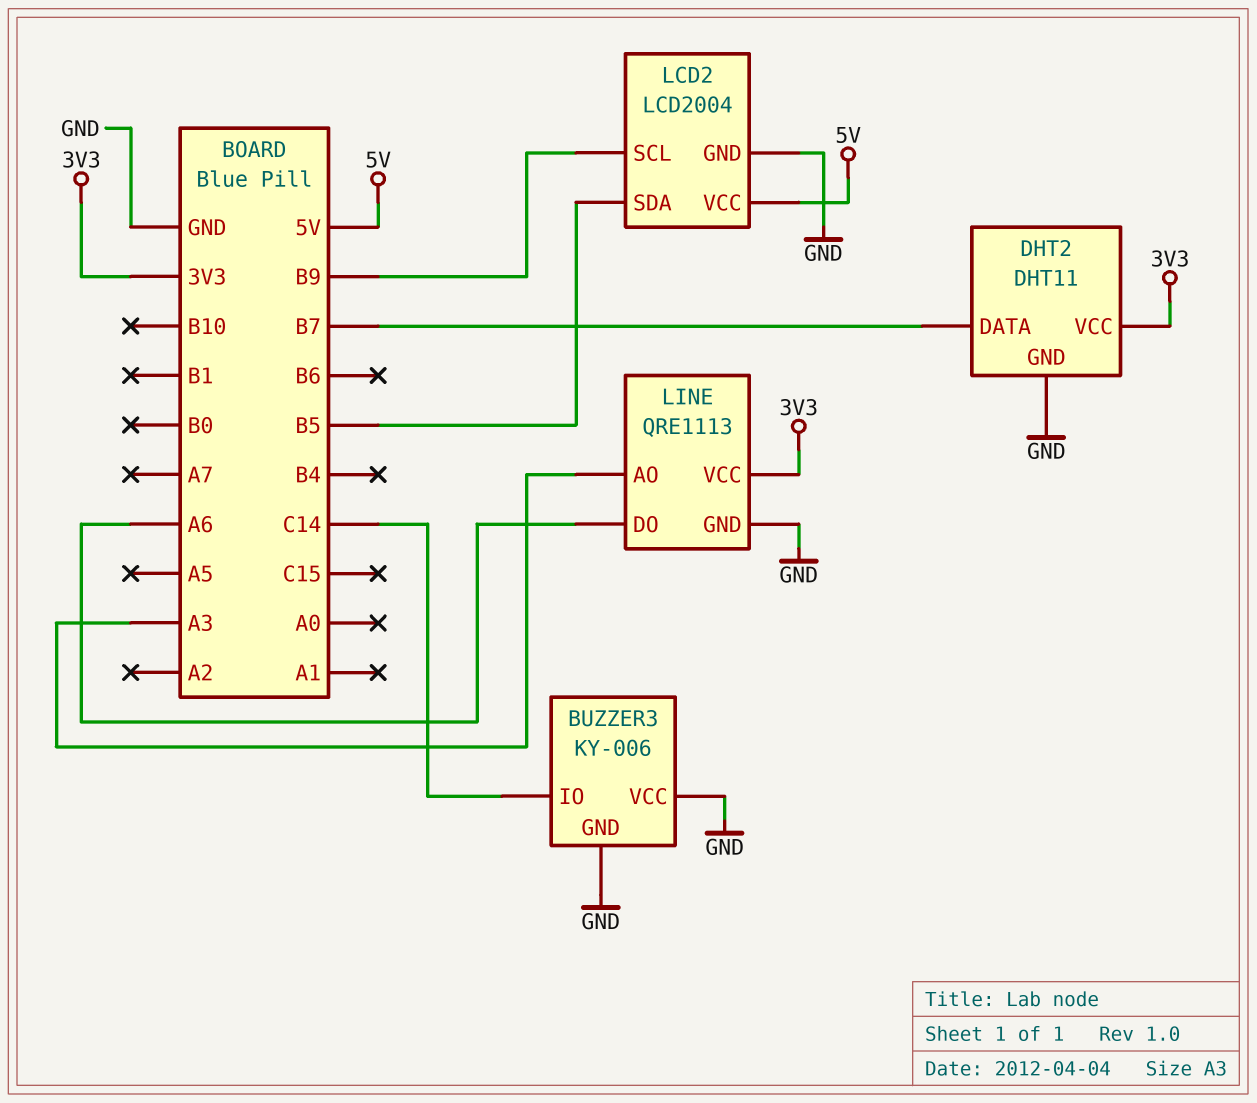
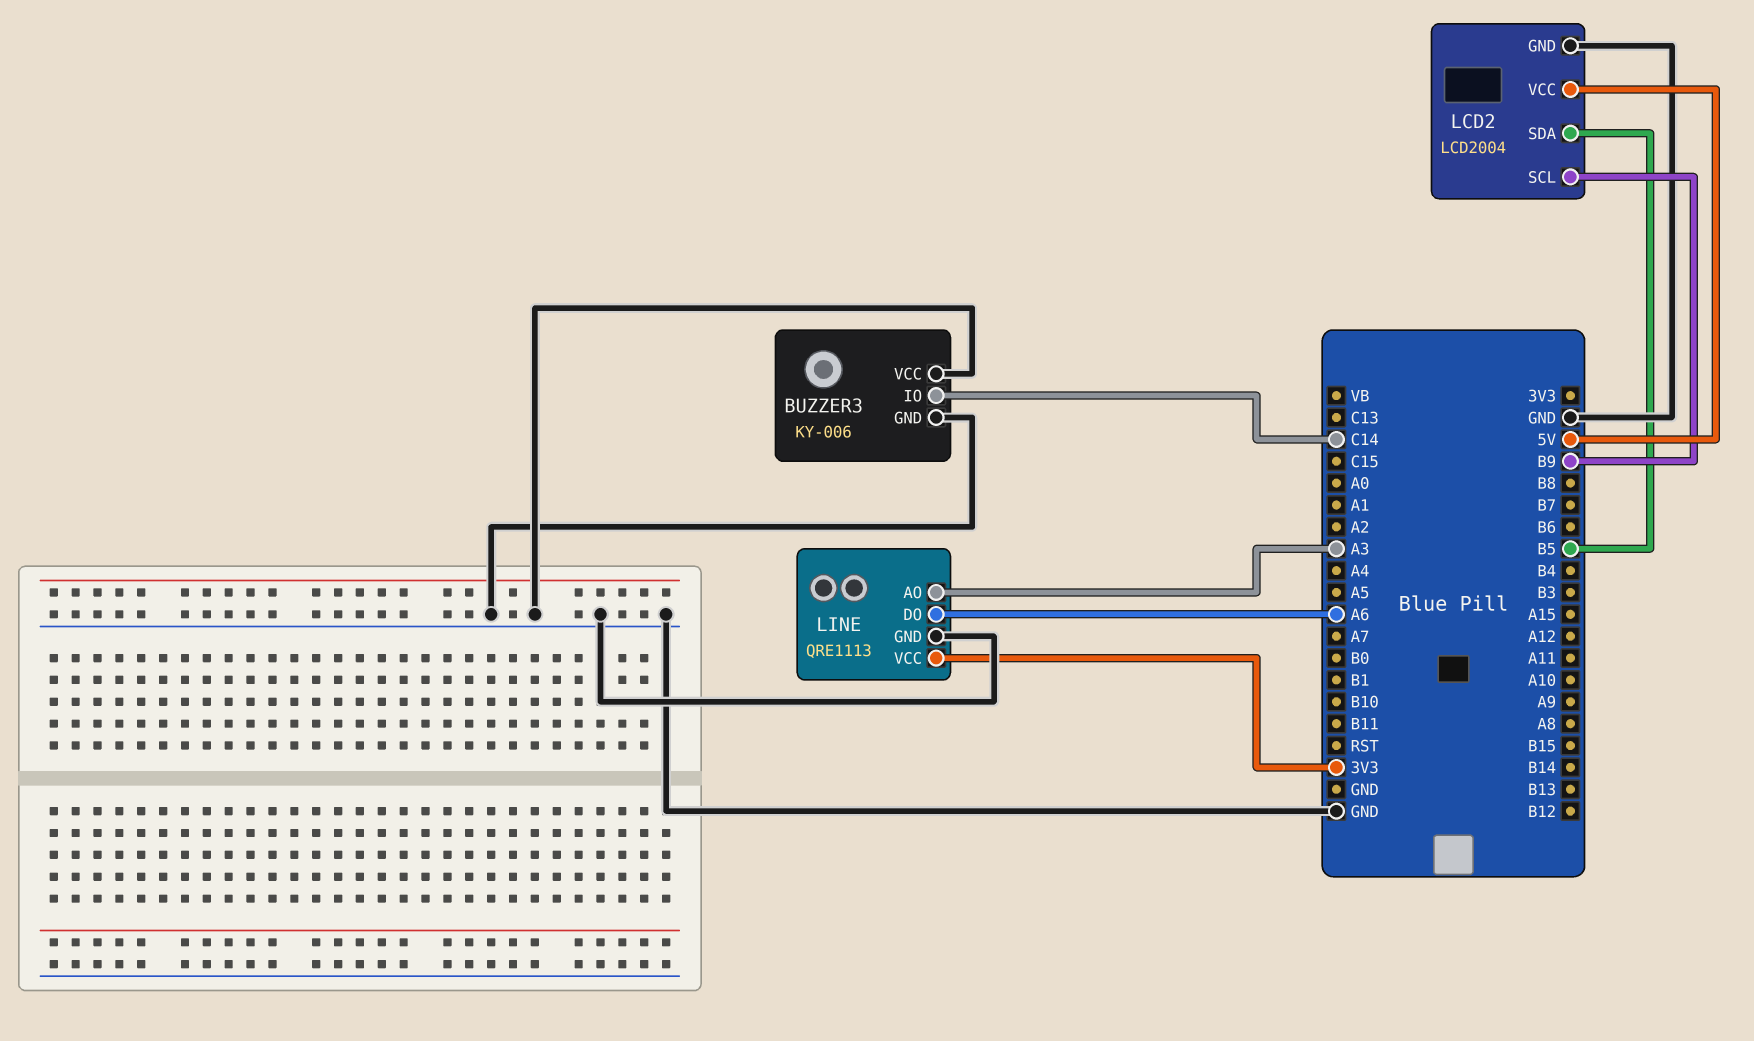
DHT2: DHT11 -> none
DHT2 pin DATA: B7 -> none
DHT2 pin GND: GND -> none
DHT2 pin VCC: 3V3 -> none

